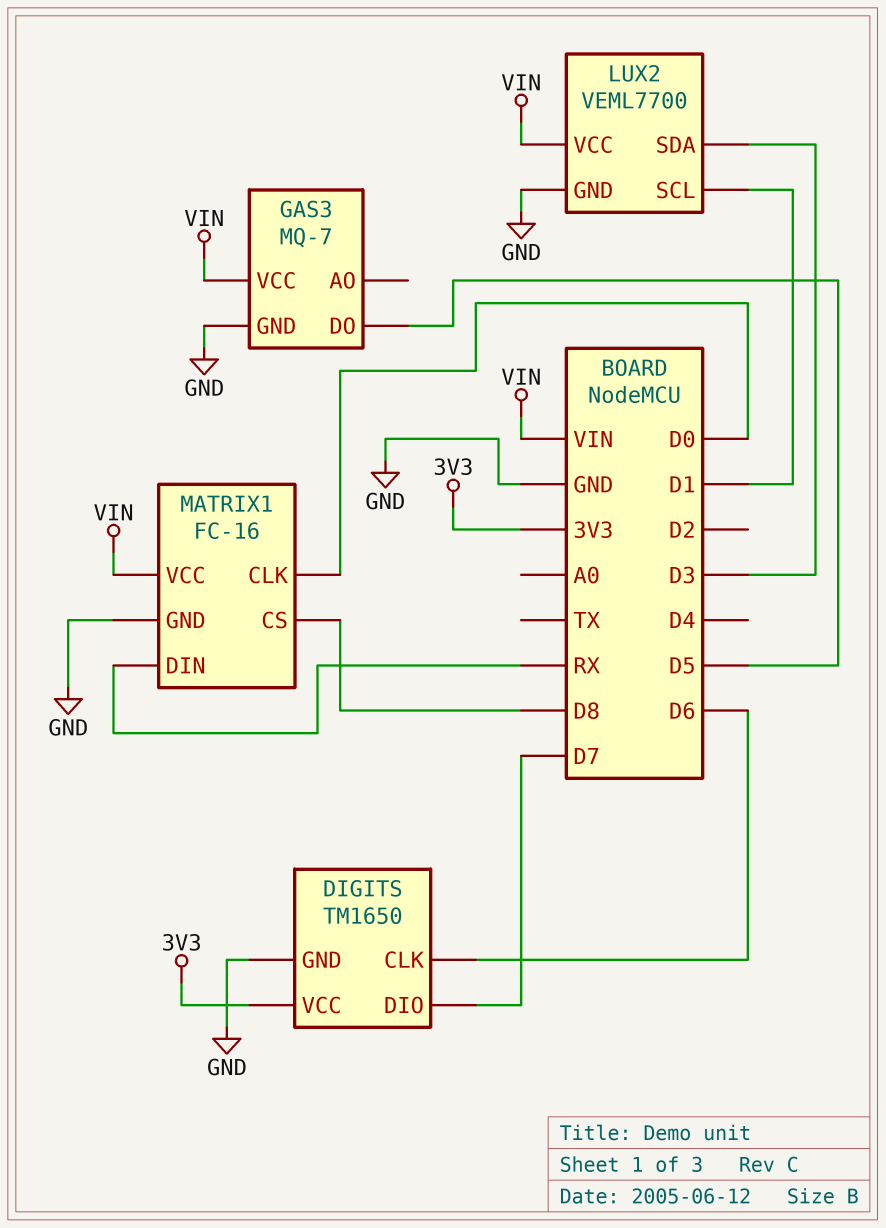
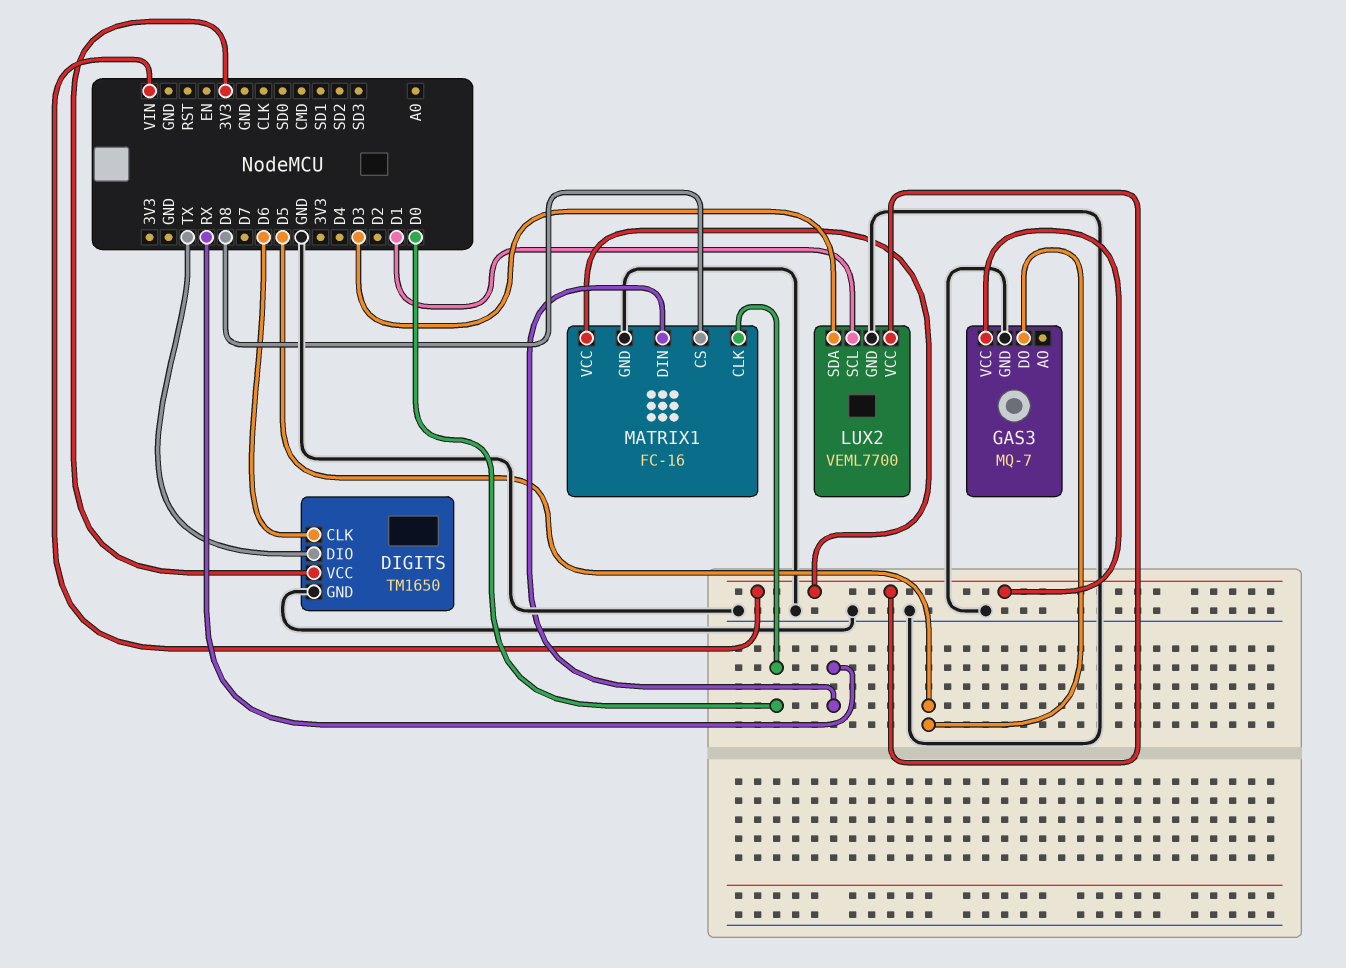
DIGITS pin DIO: D7 -> TX

